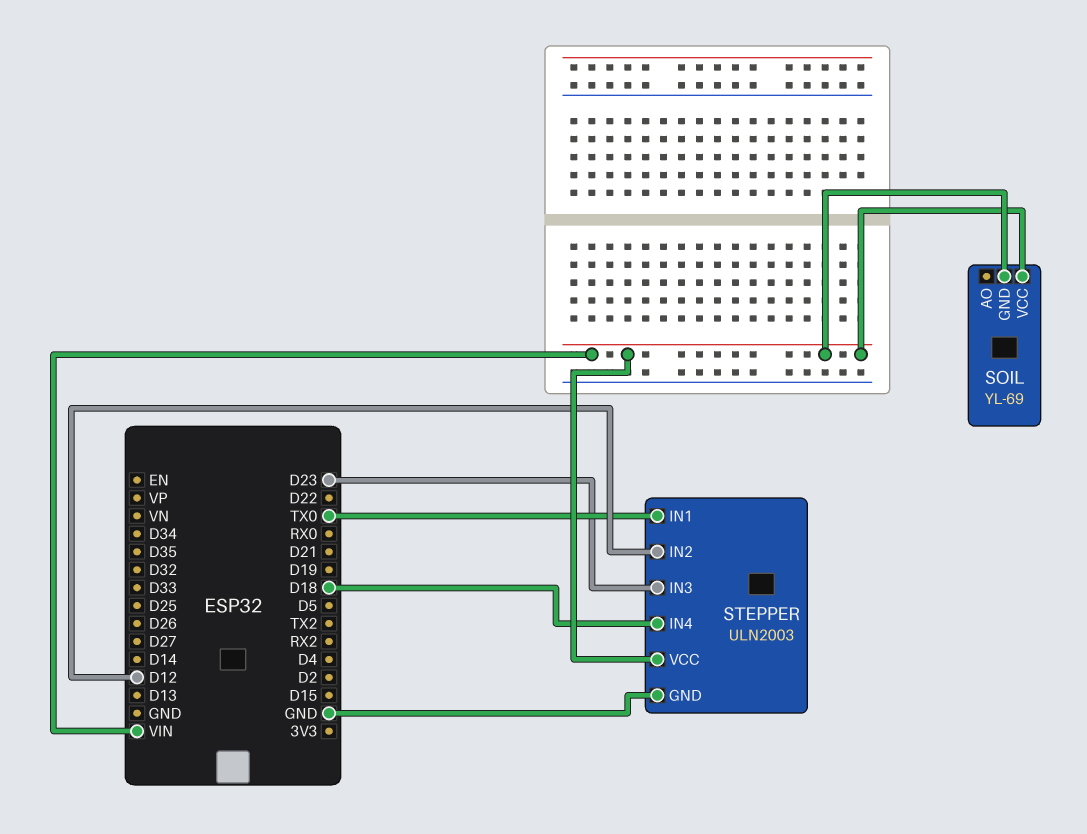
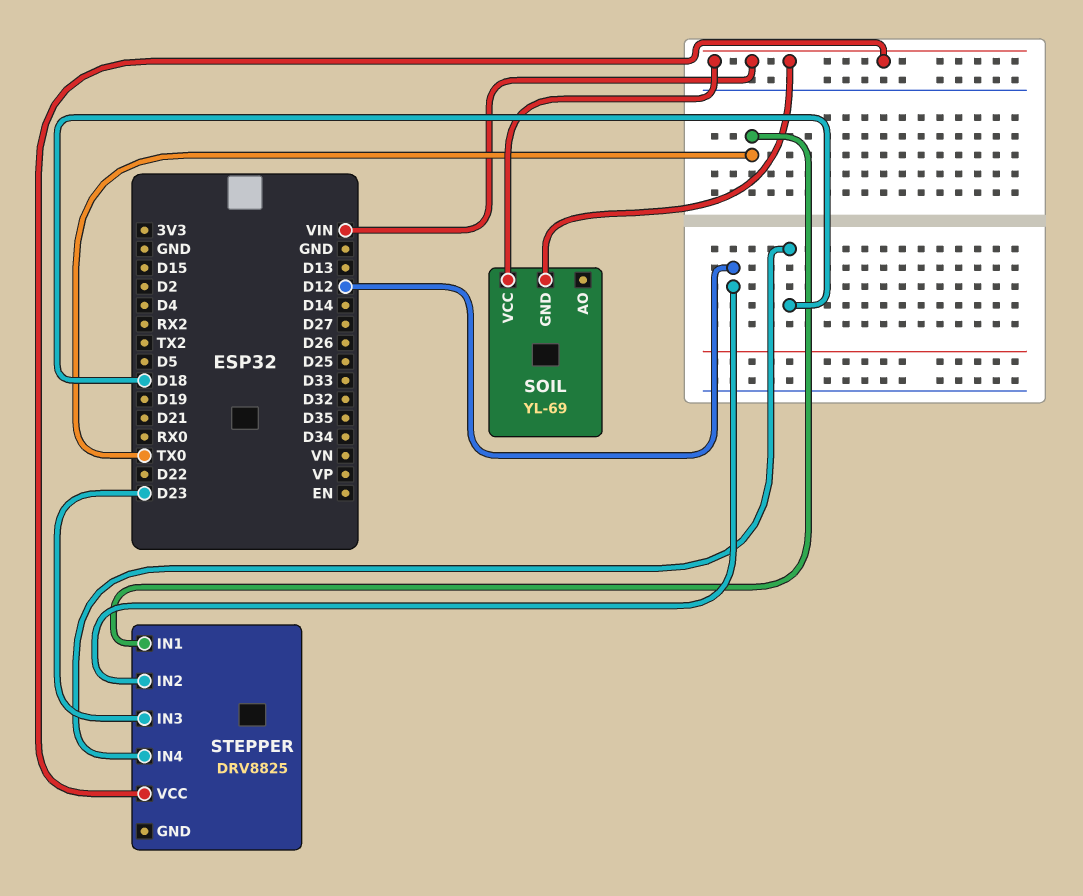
STEPPER: ULN2003 -> DRV8825
STEPPER pin GND: GND -> none

